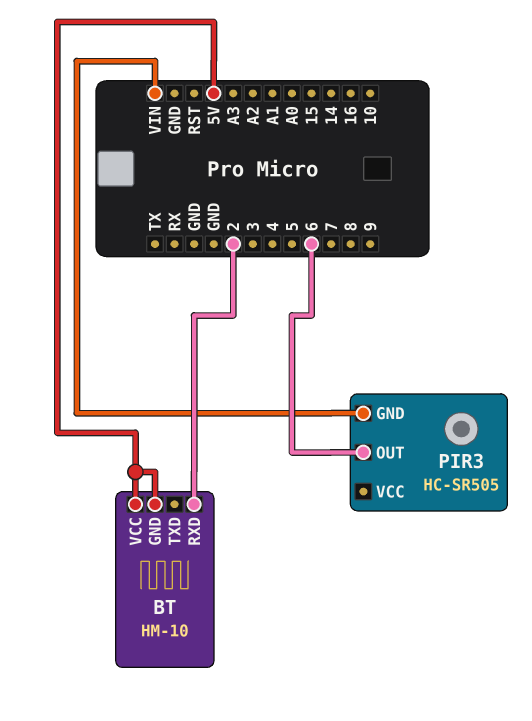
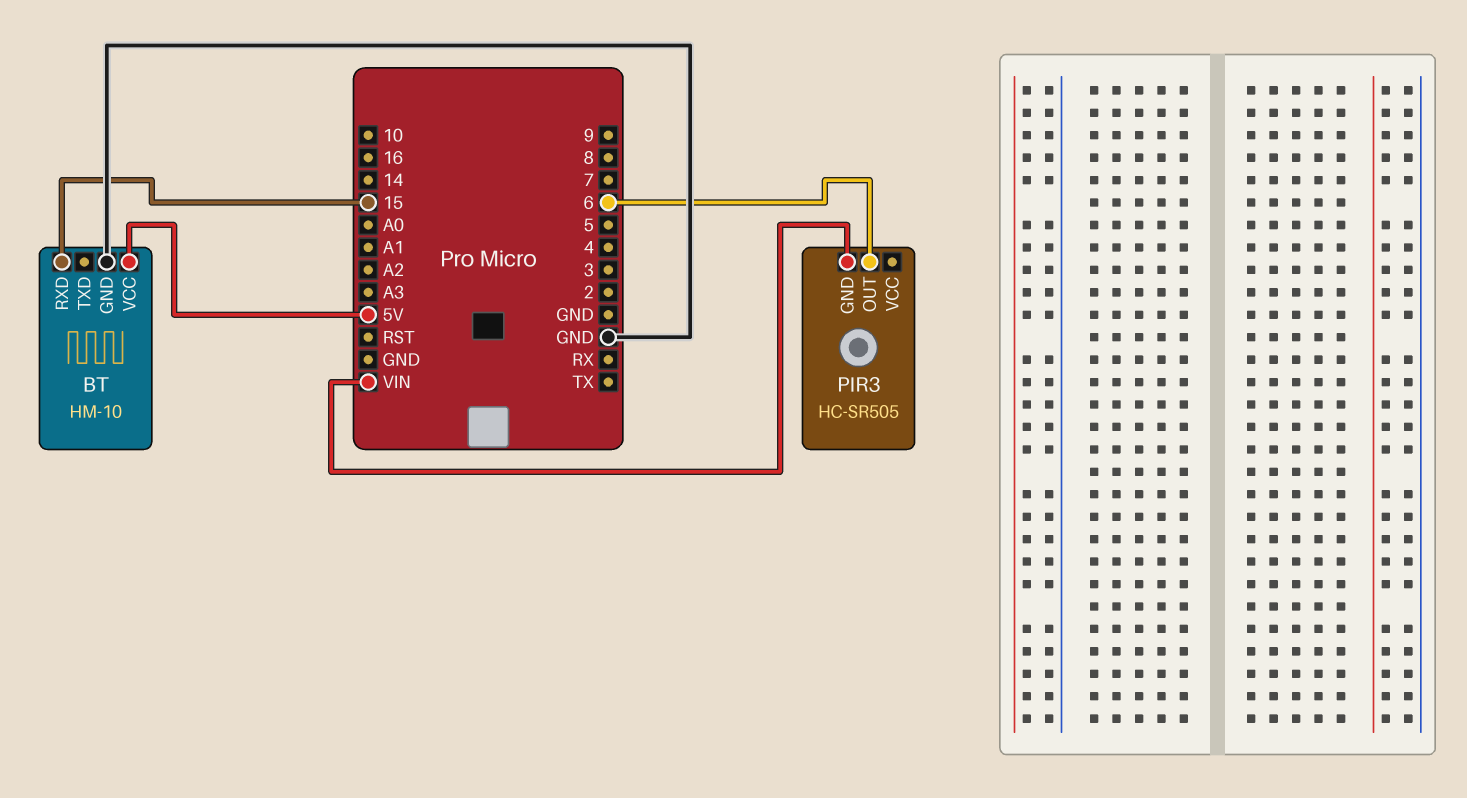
BT pin GND: 5V -> GND
BT pin RXD: 2 -> 15

